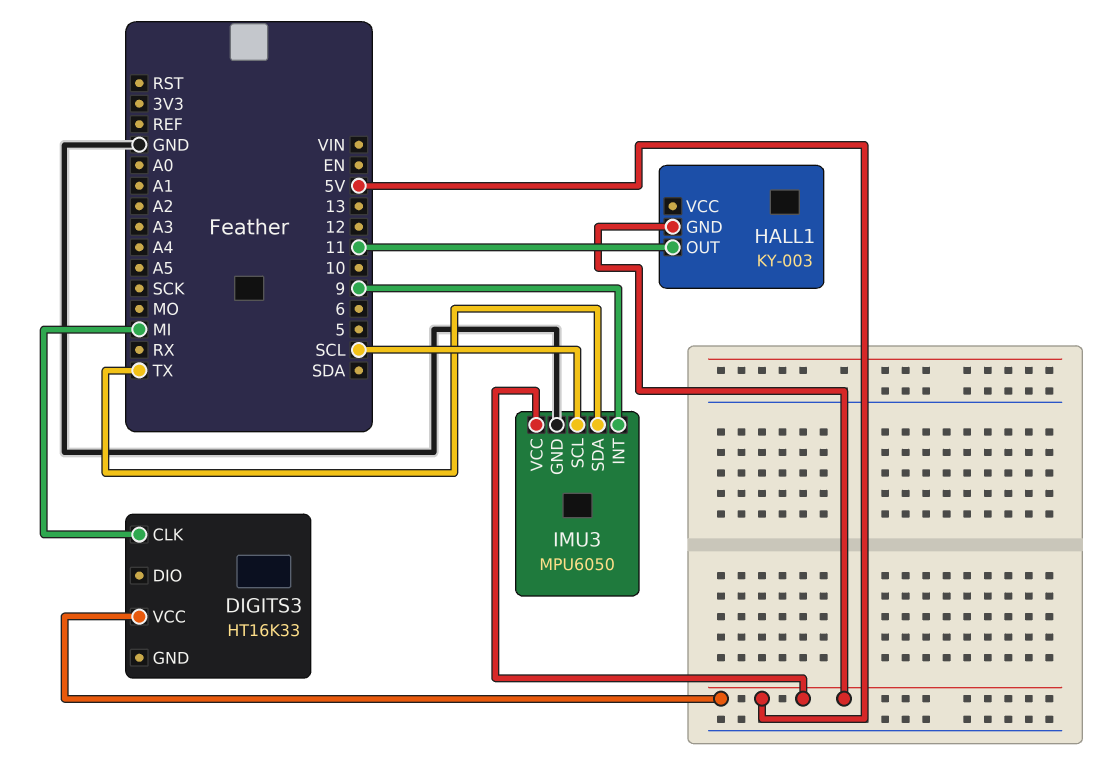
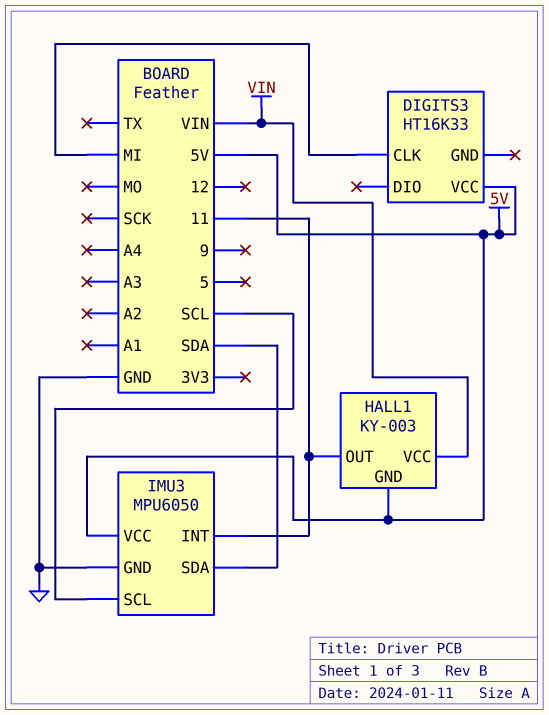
HALL1 pin VCC: none -> VIN
IMU3 pin INT: 9 -> 11
IMU3 pin SDA: TX -> SDA

